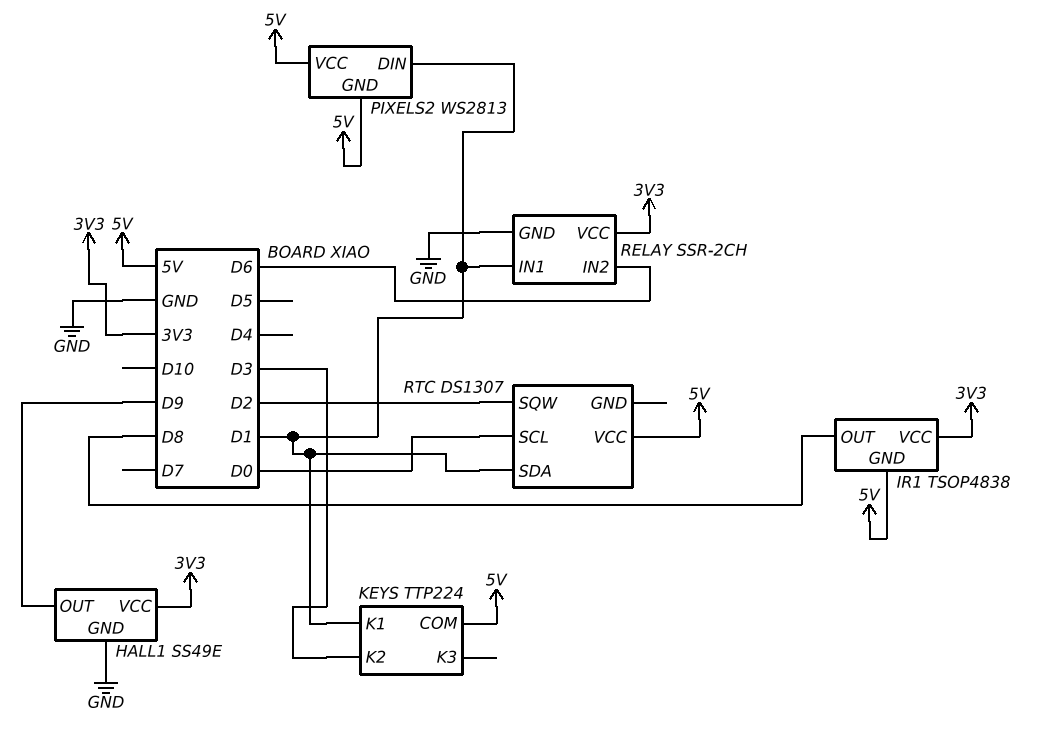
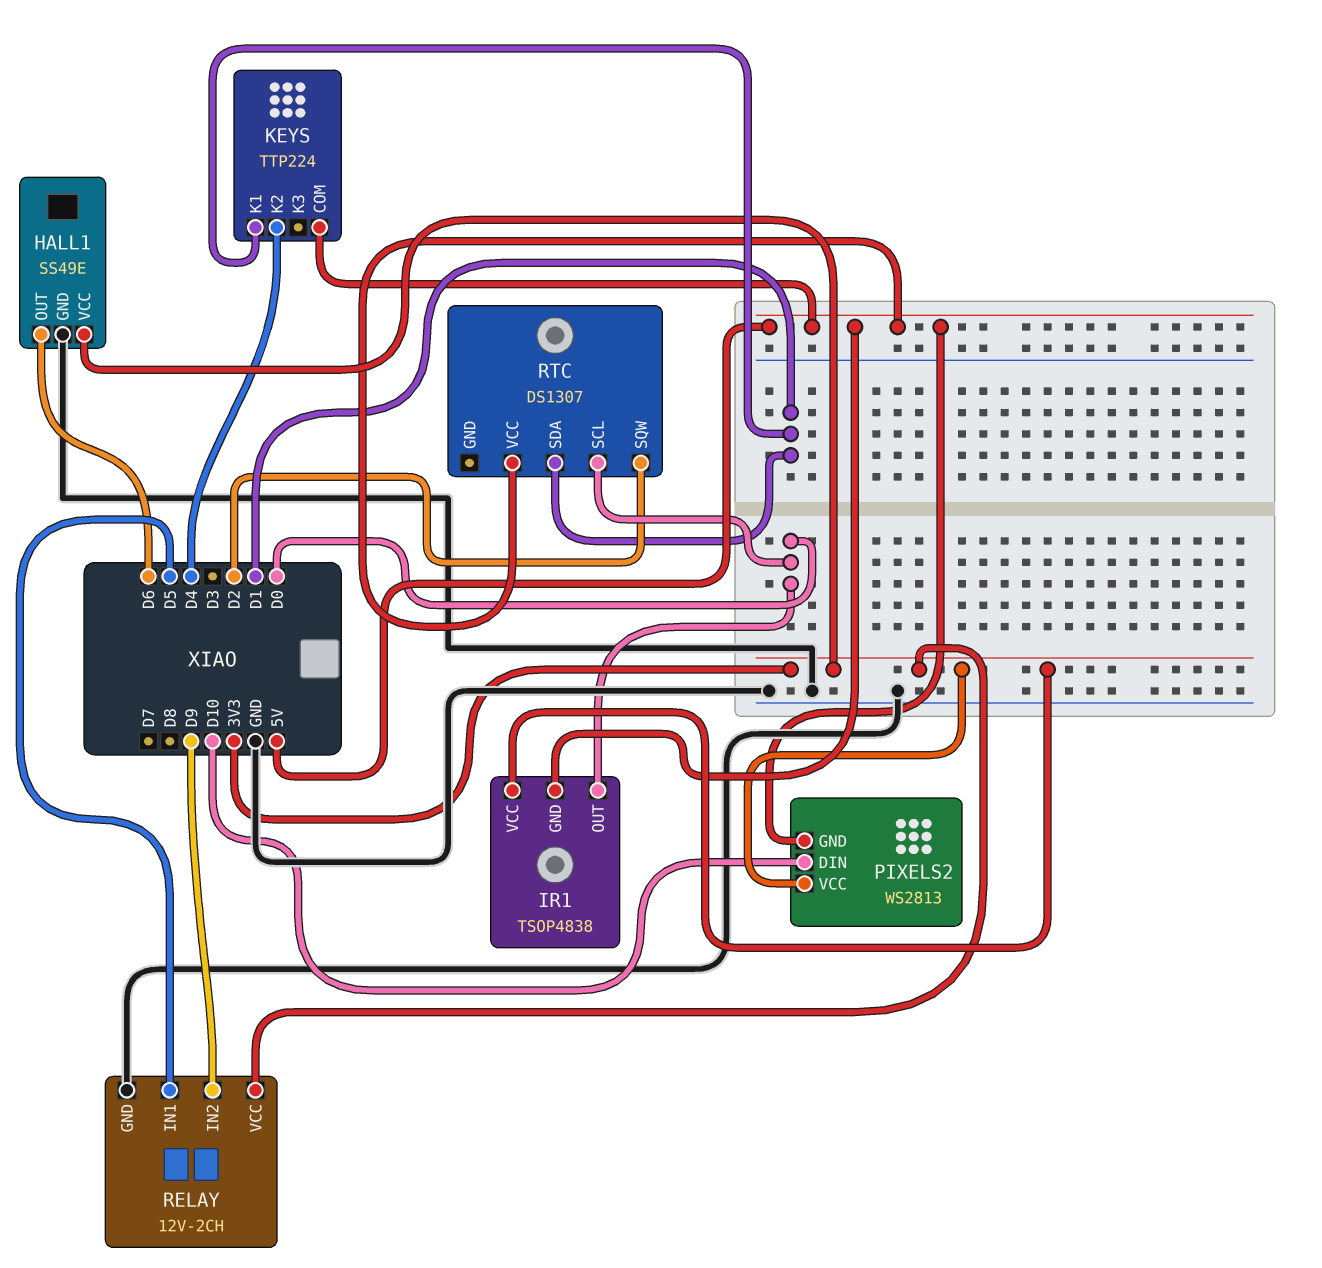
HALL1 pin OUT: D9 -> D6
IR1 pin OUT: D8 -> D0
KEYS pin K2: D3 -> D4
PIXELS2 pin DIN: D1 -> D10
PIXELS2 pin VCC: 5V -> 3V3
RELAY: SSR-2CH -> 12V-2CH
RELAY pin IN1: D1 -> D5
RELAY pin IN2: D6 -> D9

